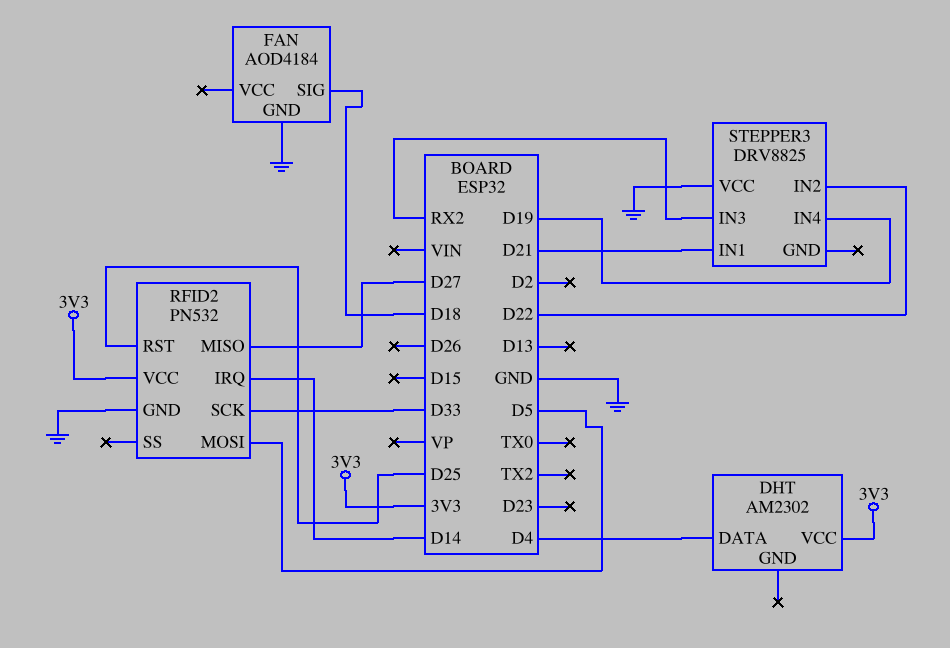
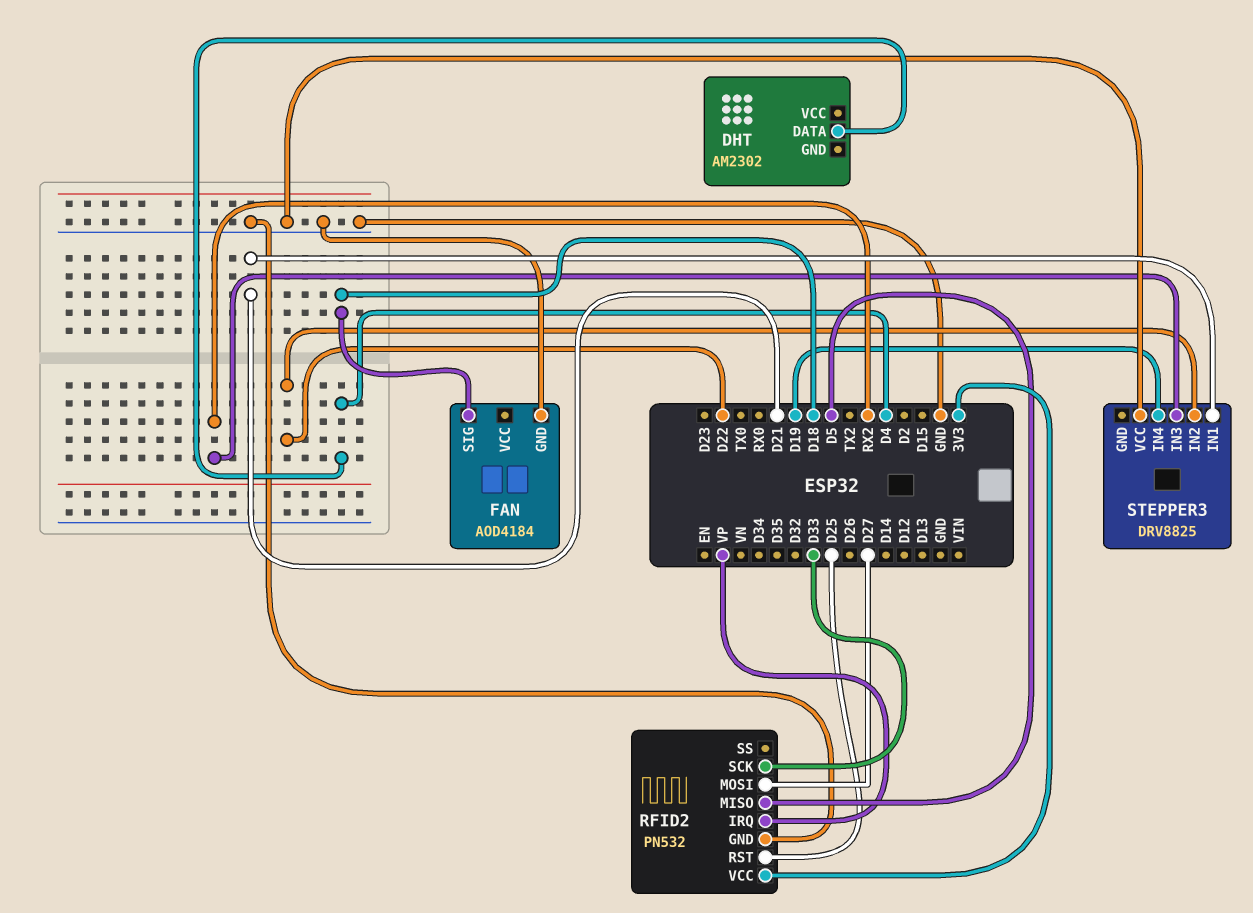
DHT pin VCC: 3V3 -> none
RFID2 pin IRQ: D14 -> VP
RFID2 pin MISO: D27 -> D5
RFID2 pin MOSI: D5 -> D27

